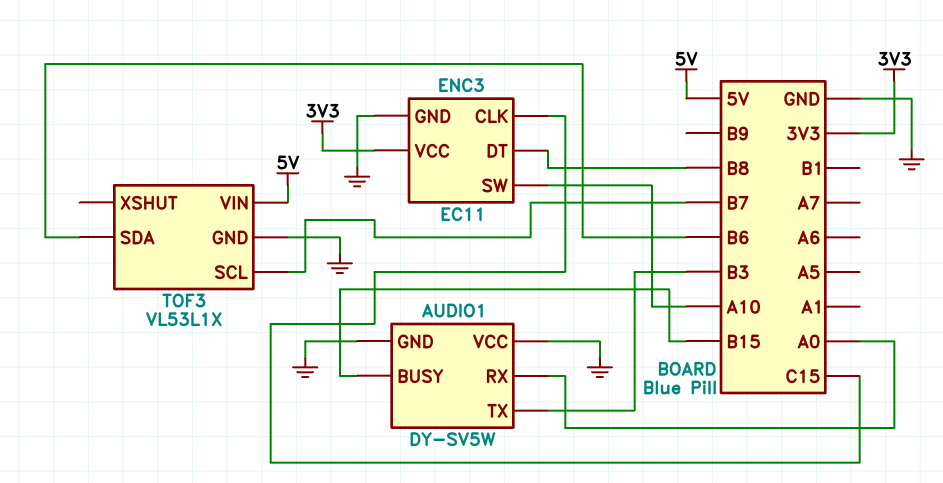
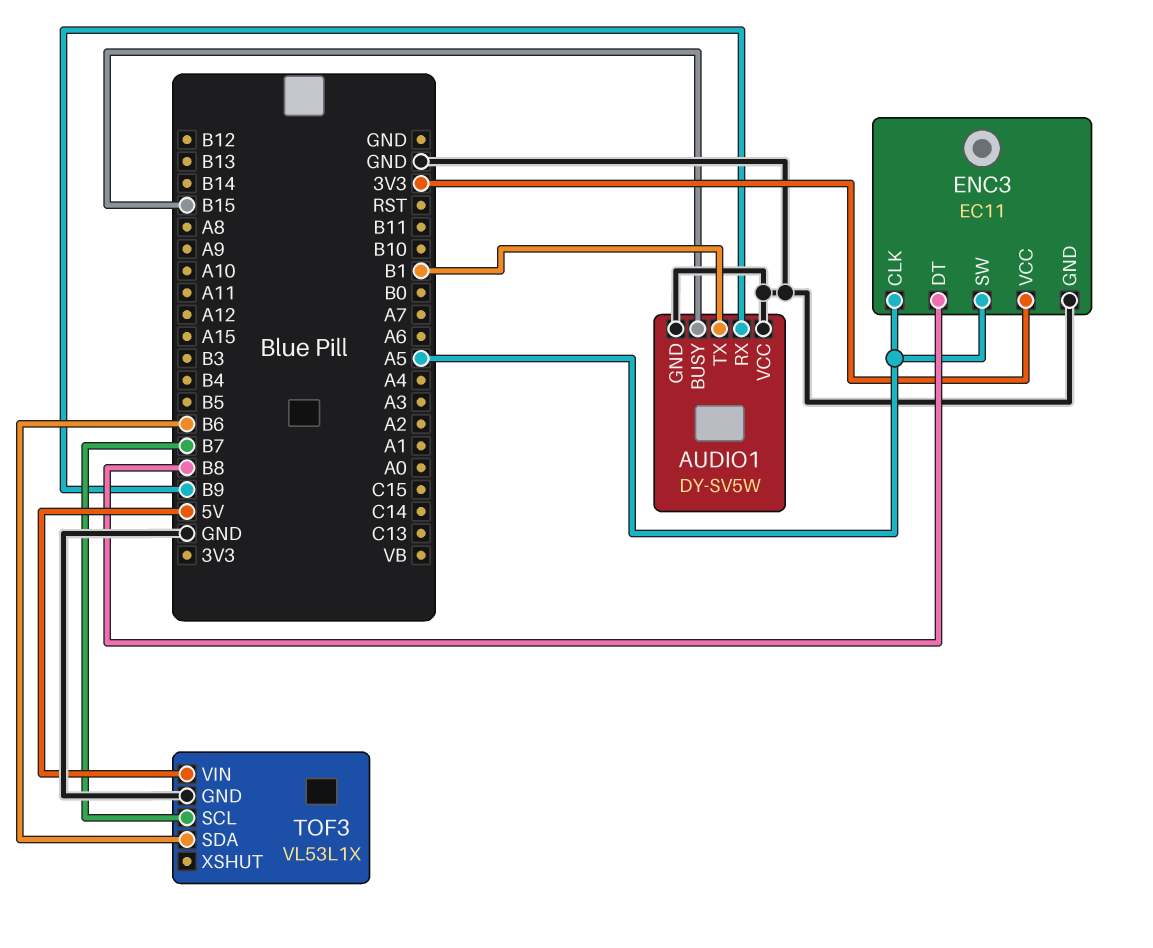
AUDIO1 pin RX: A0 -> B9
AUDIO1 pin TX: B3 -> B1
ENC3 pin CLK: C15 -> A5
ENC3 pin SW: A10 -> A5

